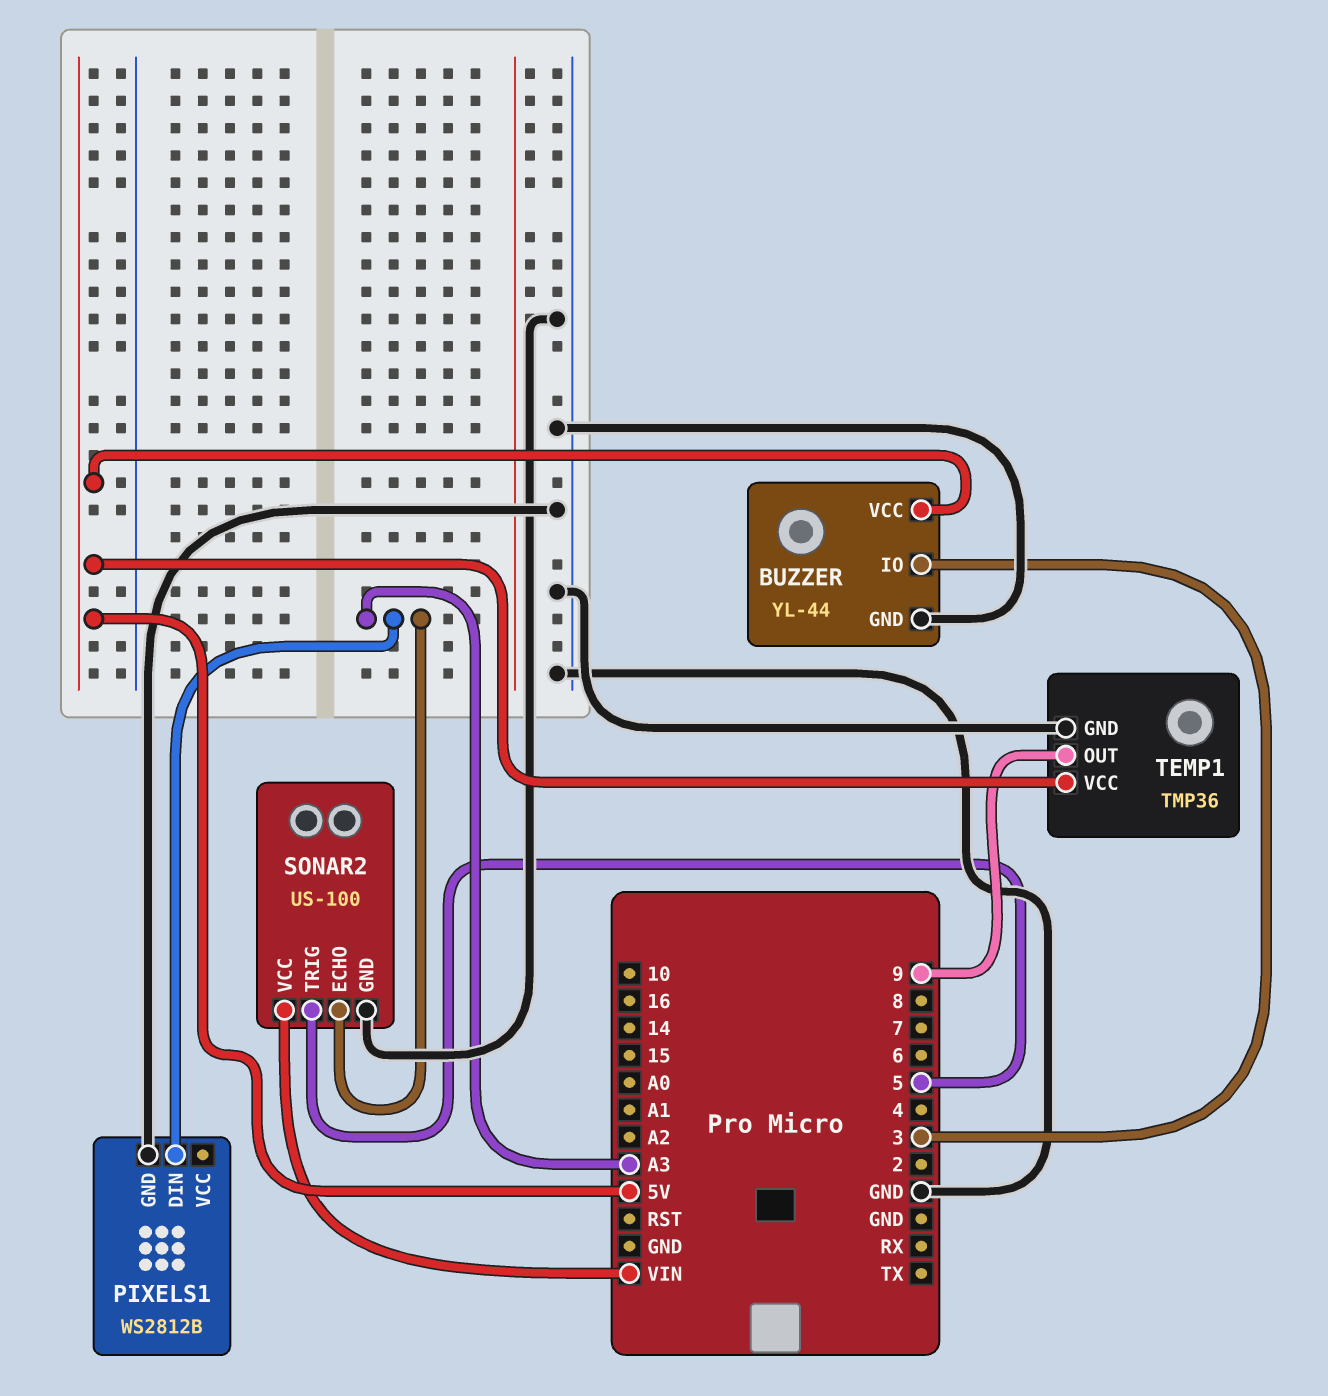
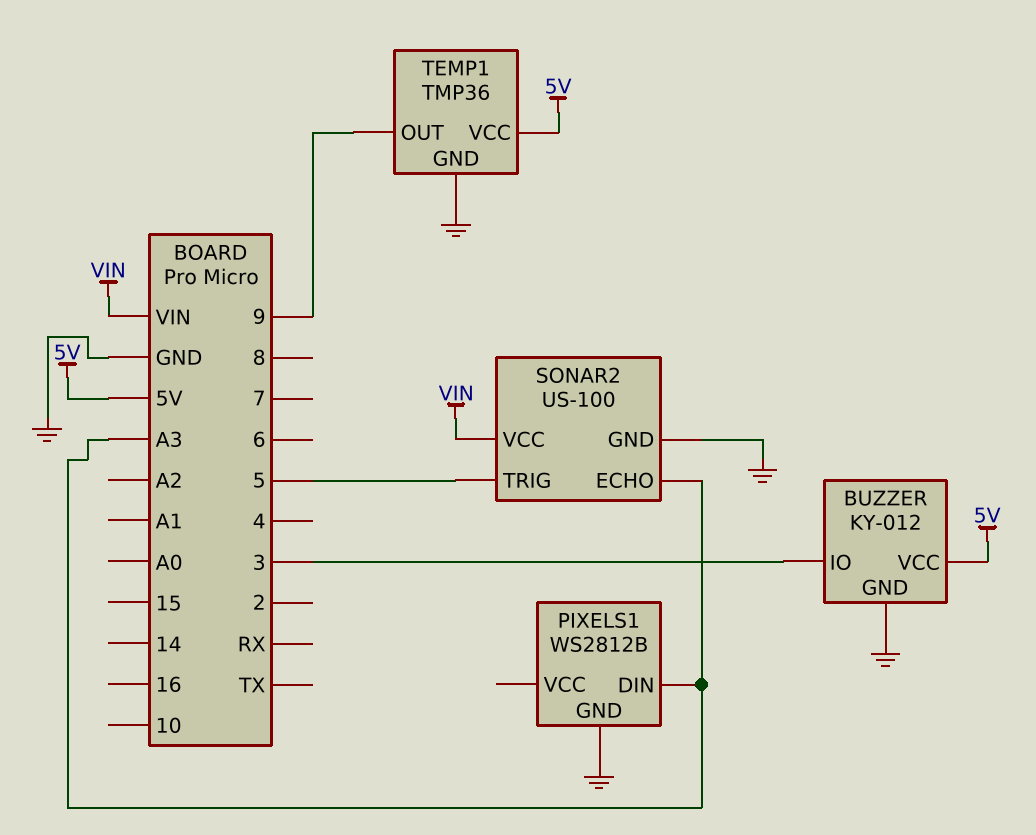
BUZZER: YL-44 -> KY-012

